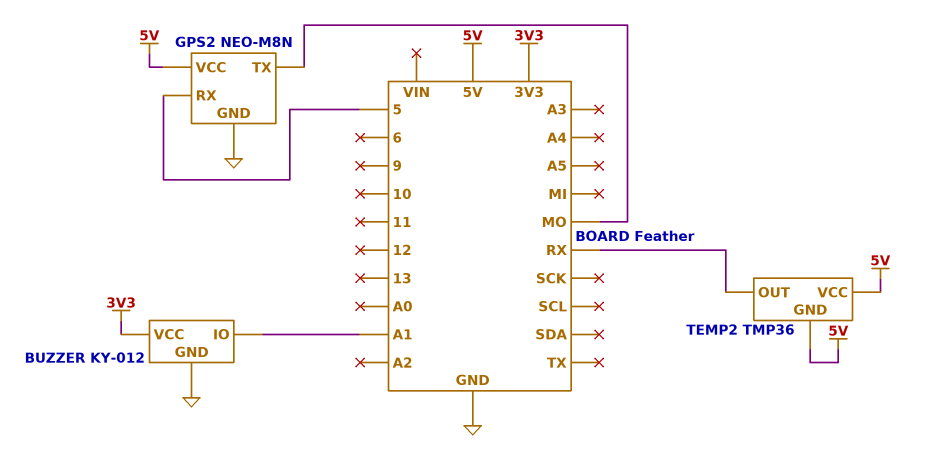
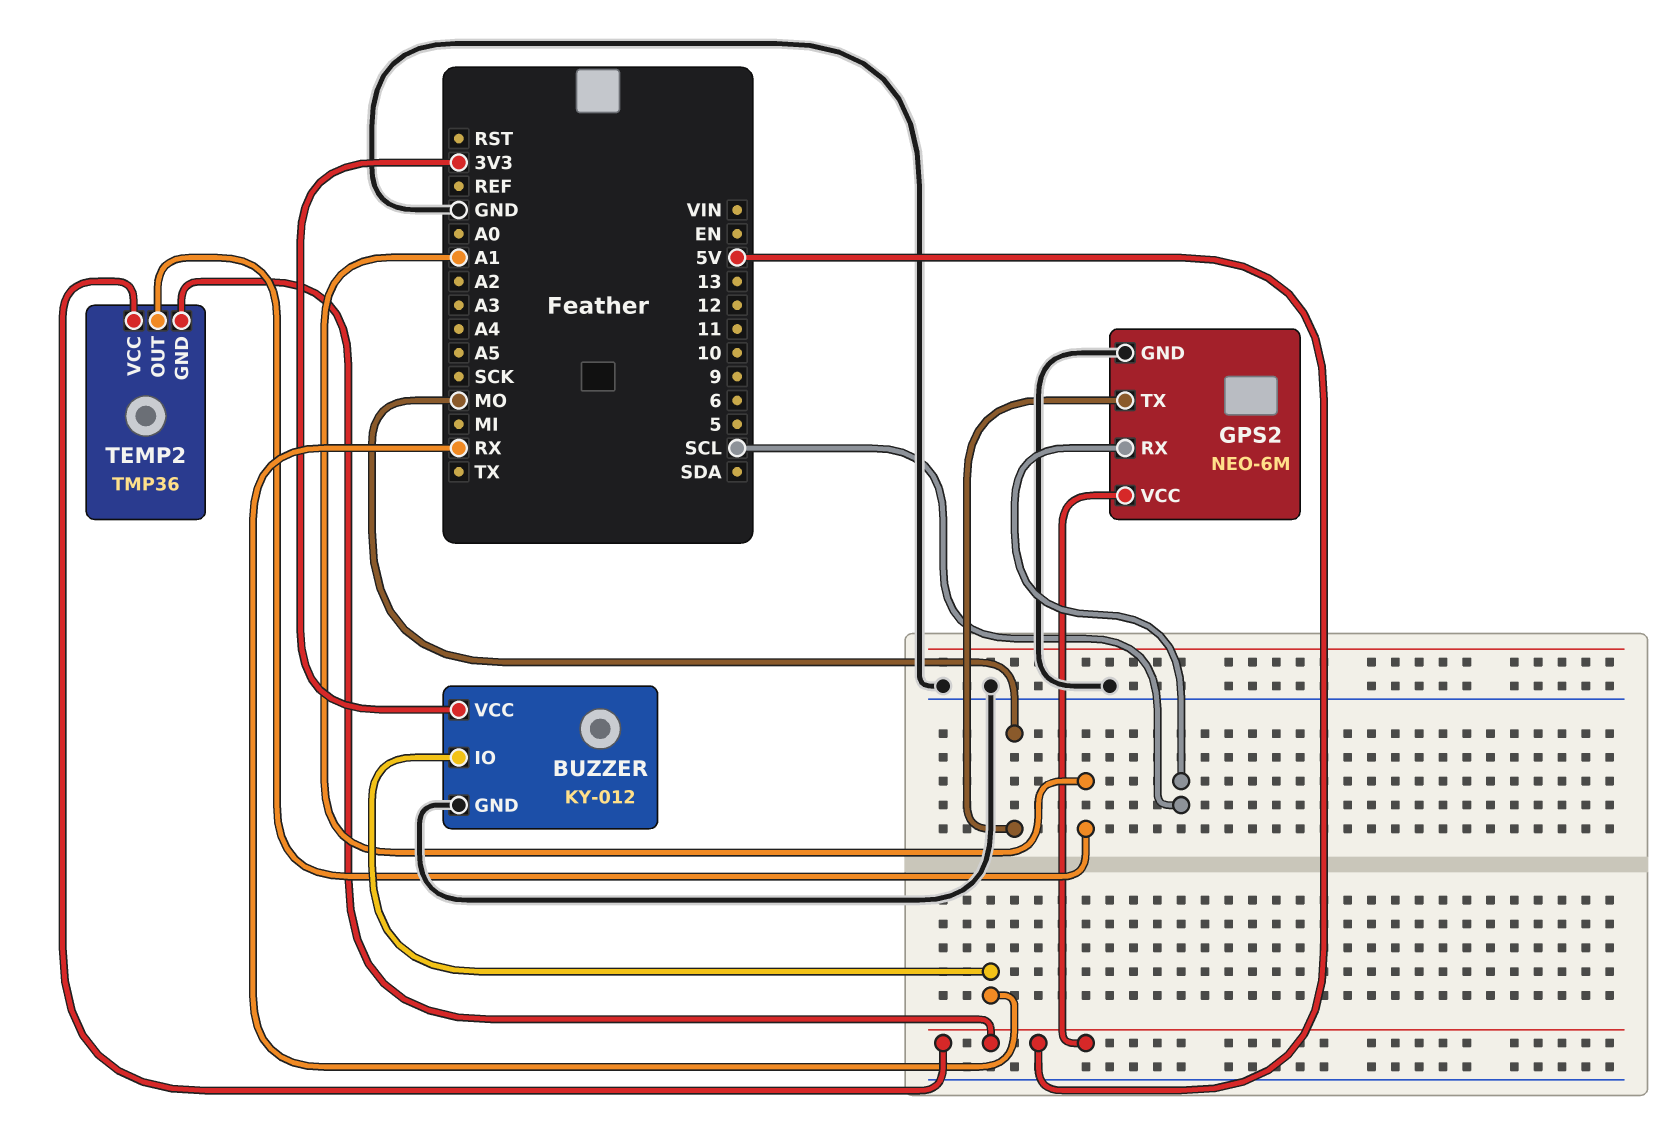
BUZZER pin IO: A1 -> RX
GPS2: NEO-M8N -> NEO-6M
GPS2 pin RX: 5 -> SCL
TEMP2 pin OUT: RX -> A1

